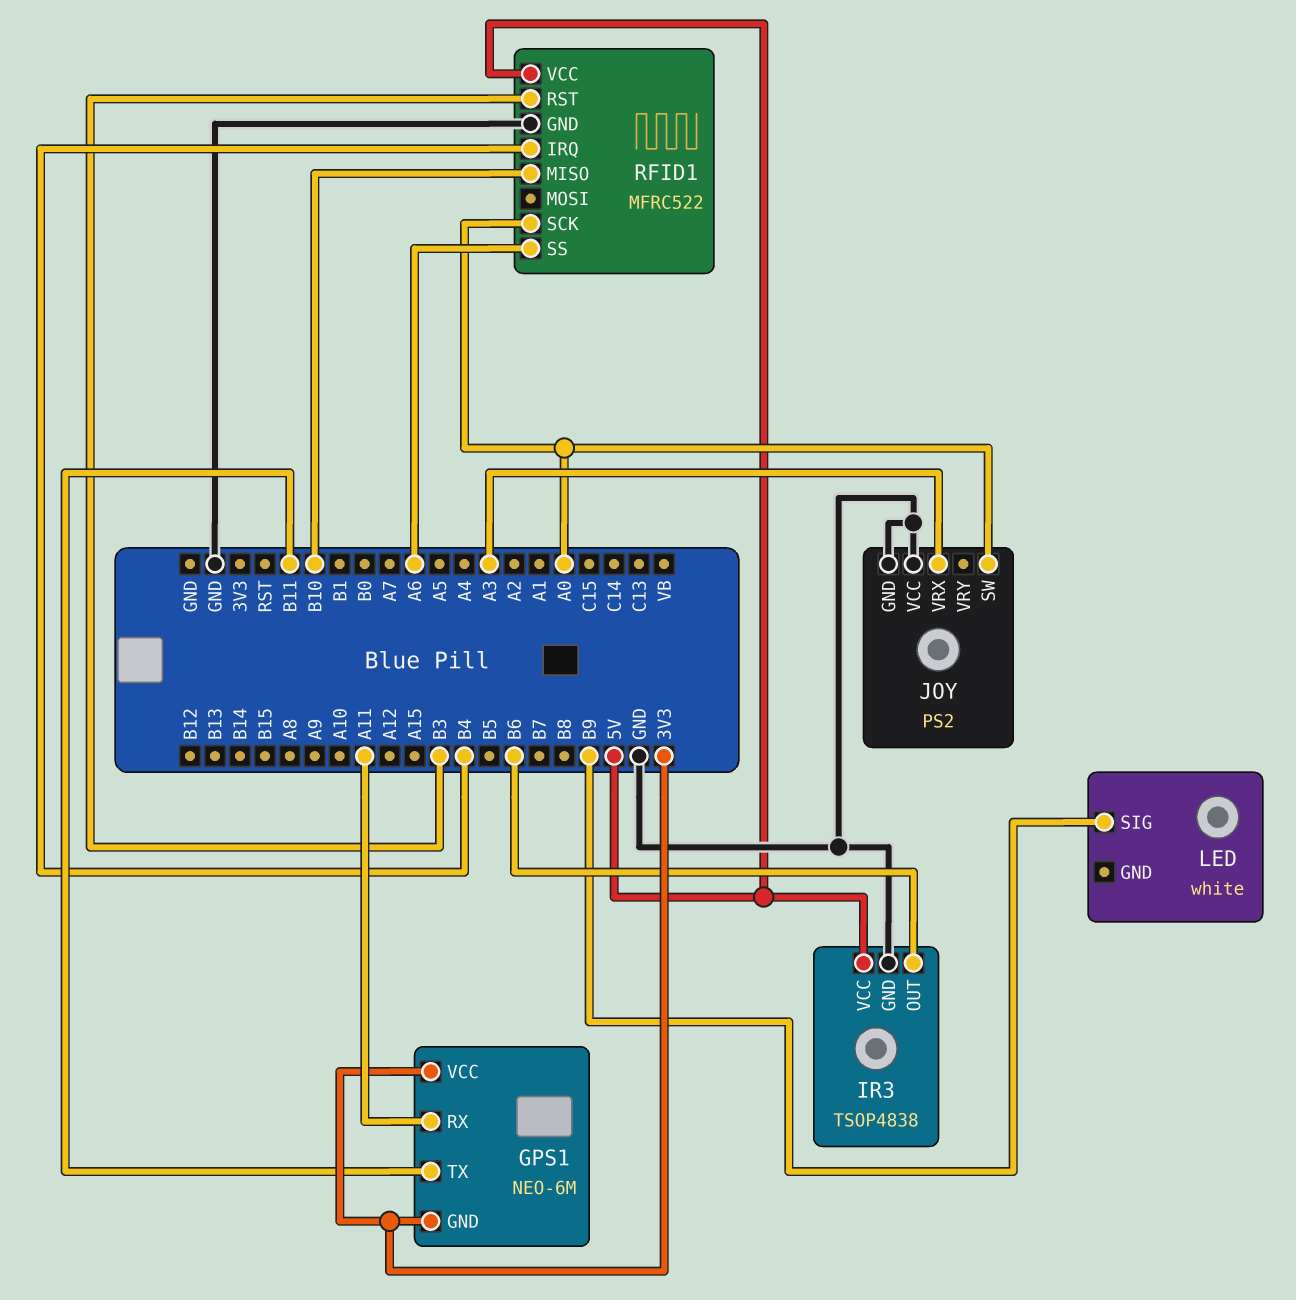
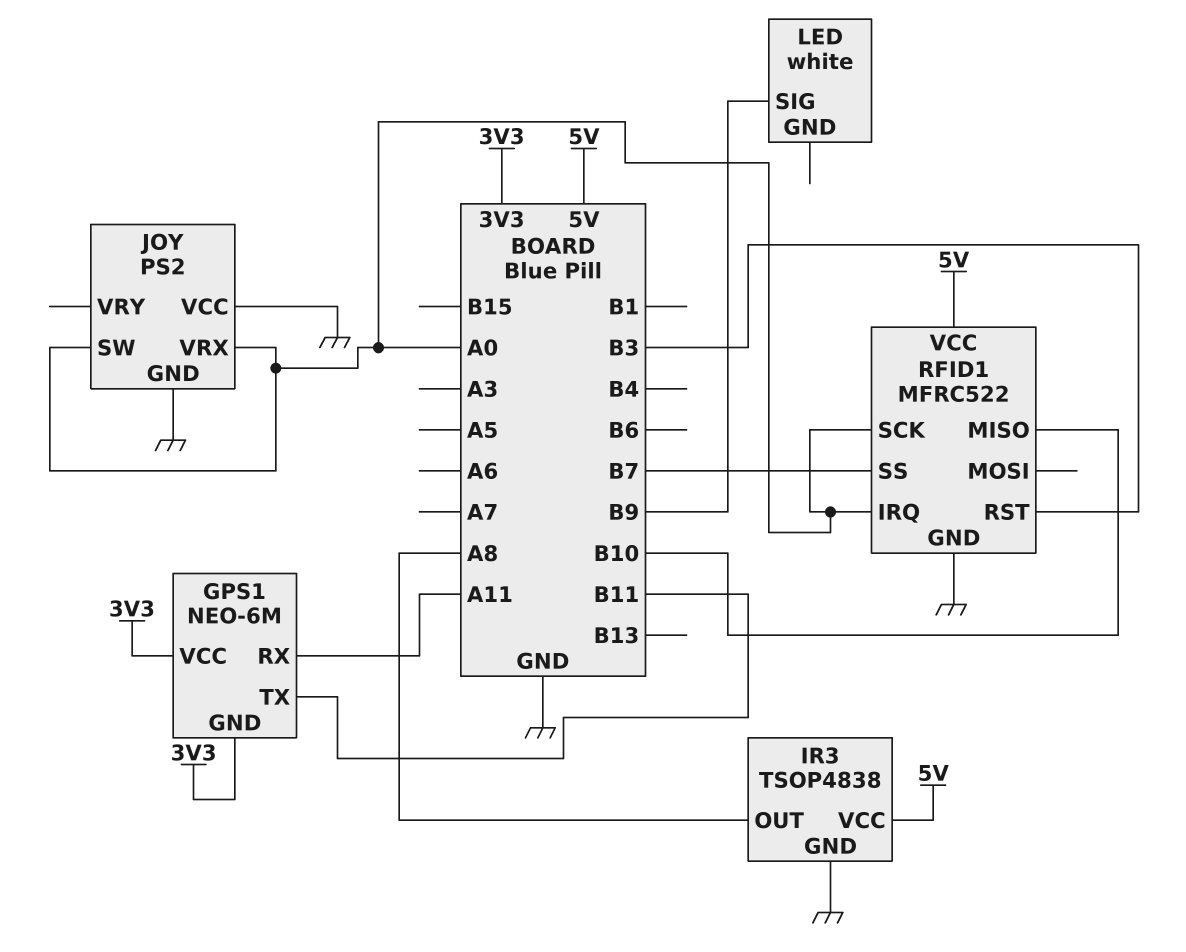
IR3 pin OUT: B6 -> A8
JOY pin VRX: A3 -> A0
RFID1 pin IRQ: B4 -> A0
RFID1 pin SS: A6 -> B7

